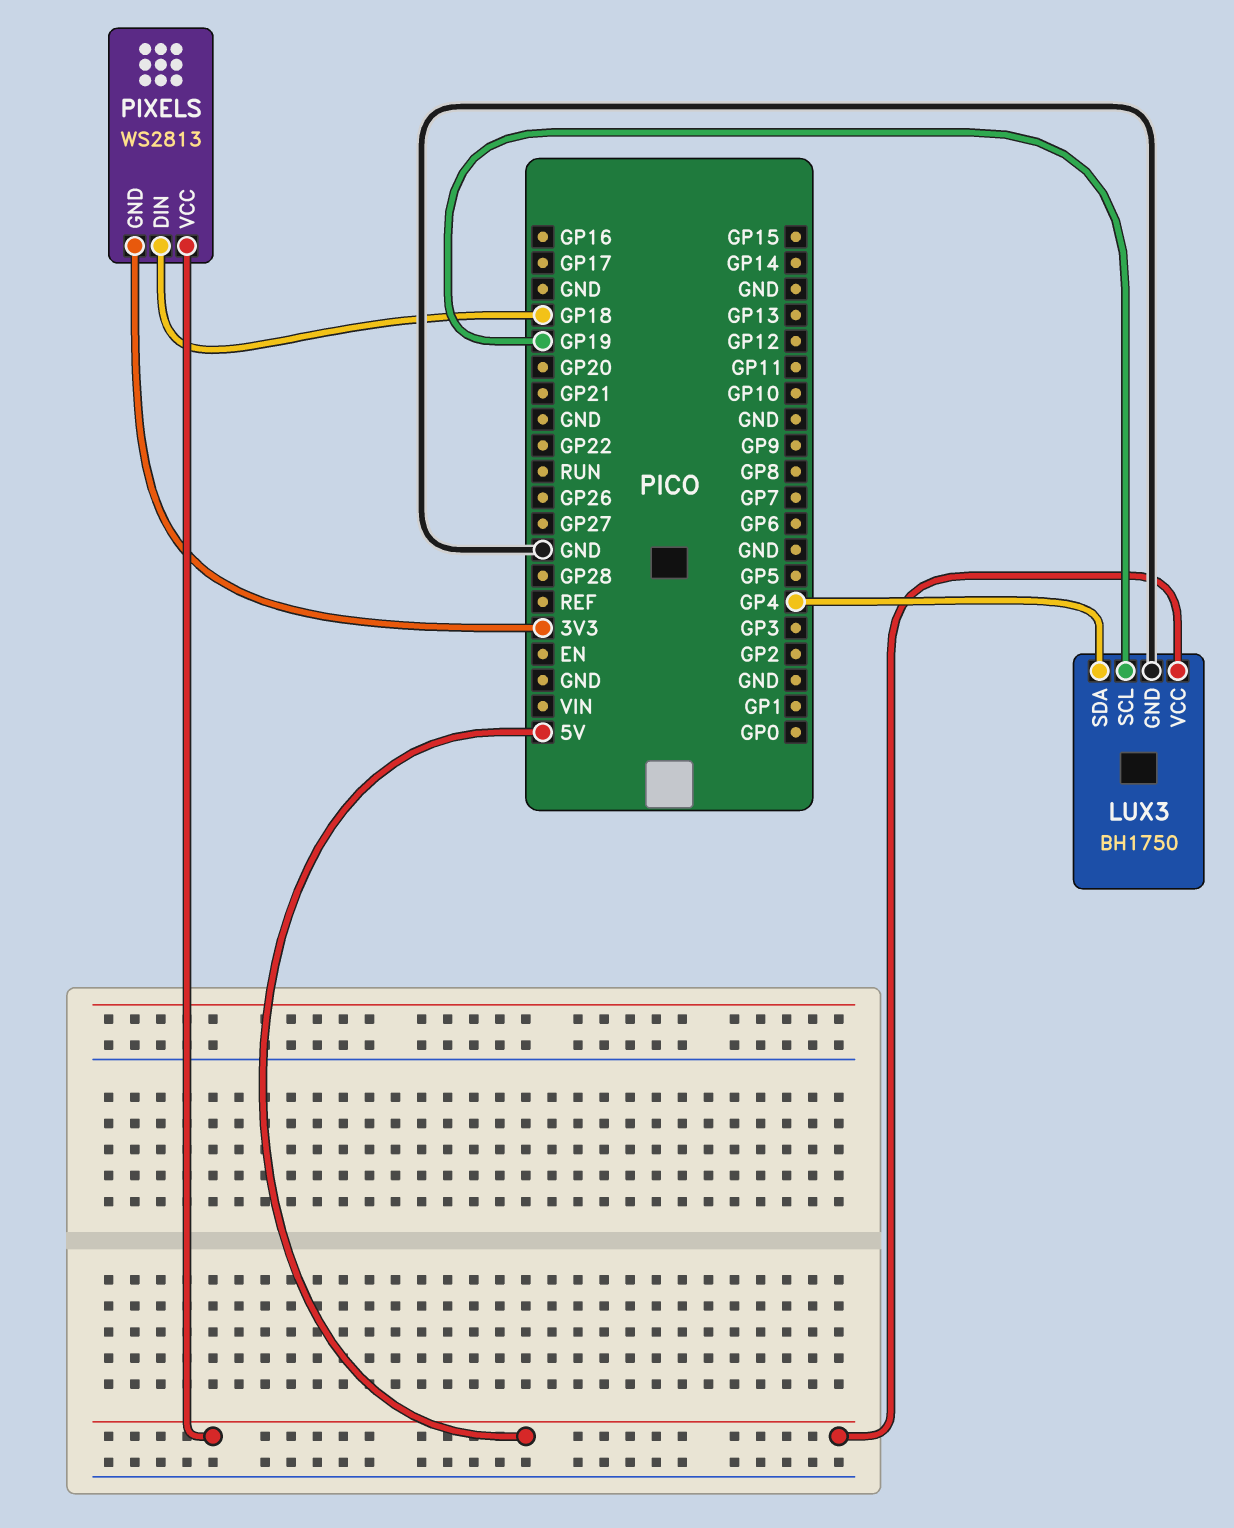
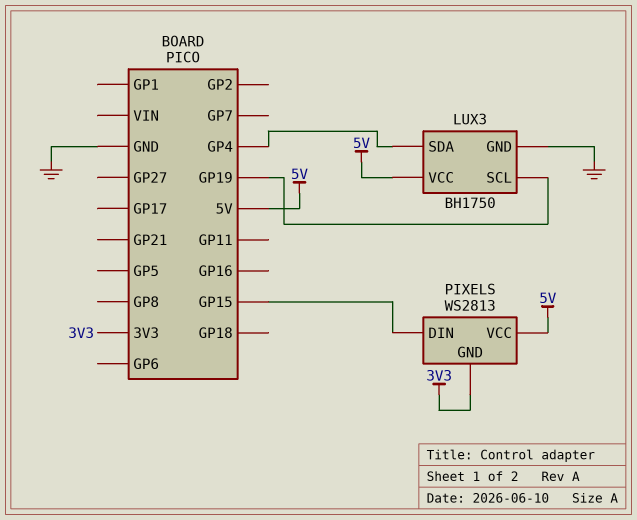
PIXELS pin DIN: GP18 -> GP15

